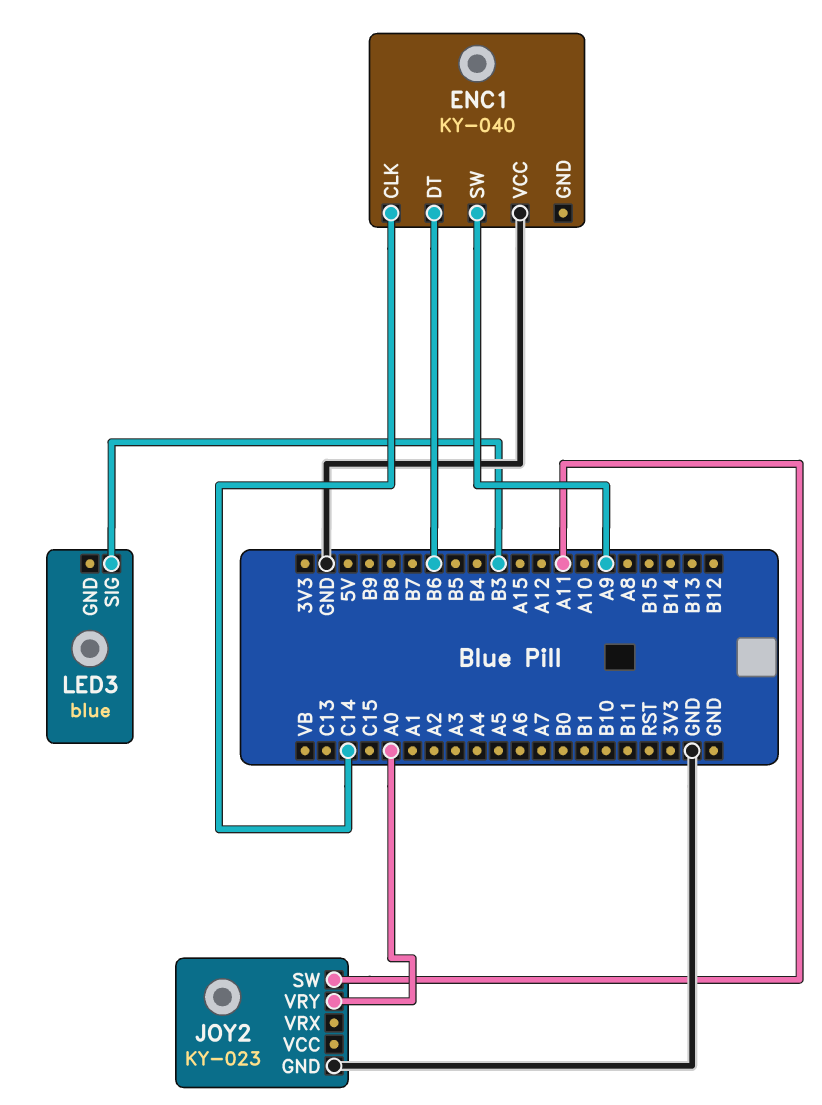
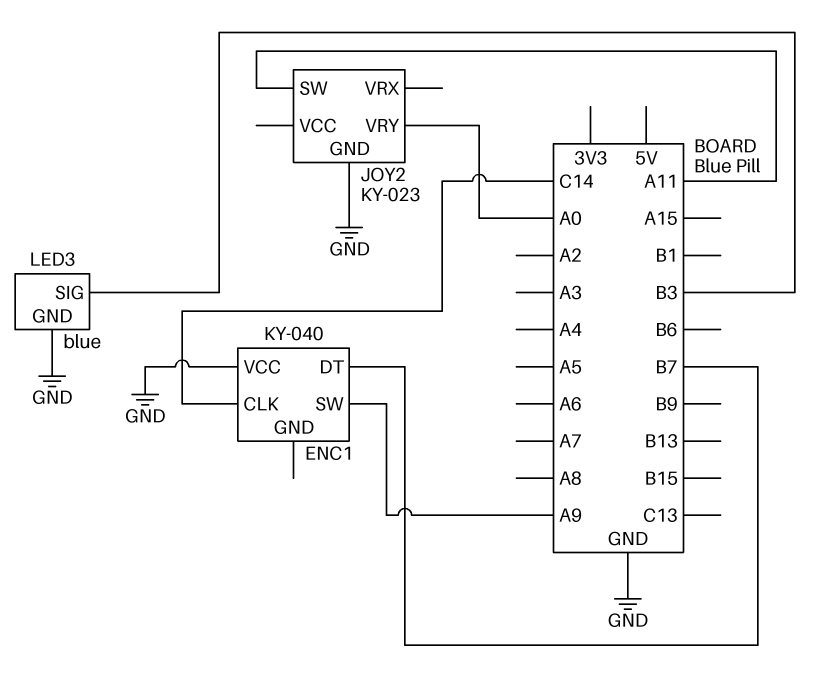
ENC1 pin DT: B6 -> B7
LED3 pin GND: none -> GND

